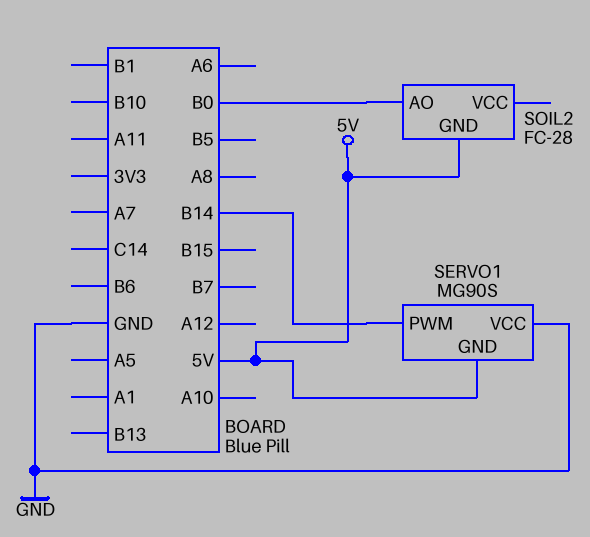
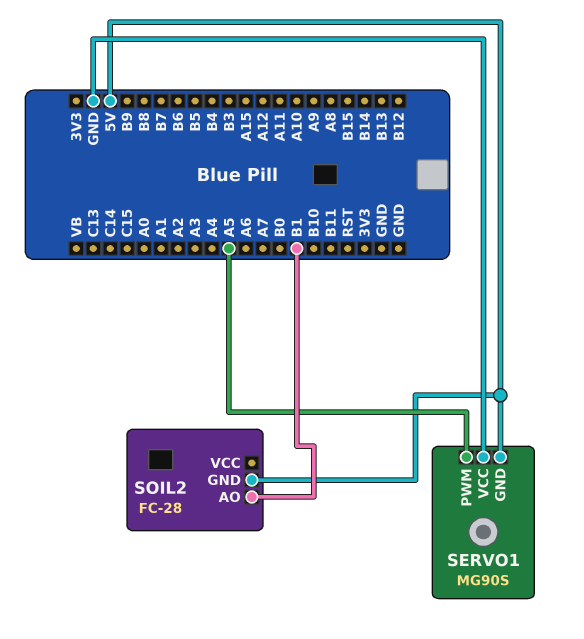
SERVO1 pin PWM: B14 -> A5
SOIL2 pin AO: B0 -> B1

